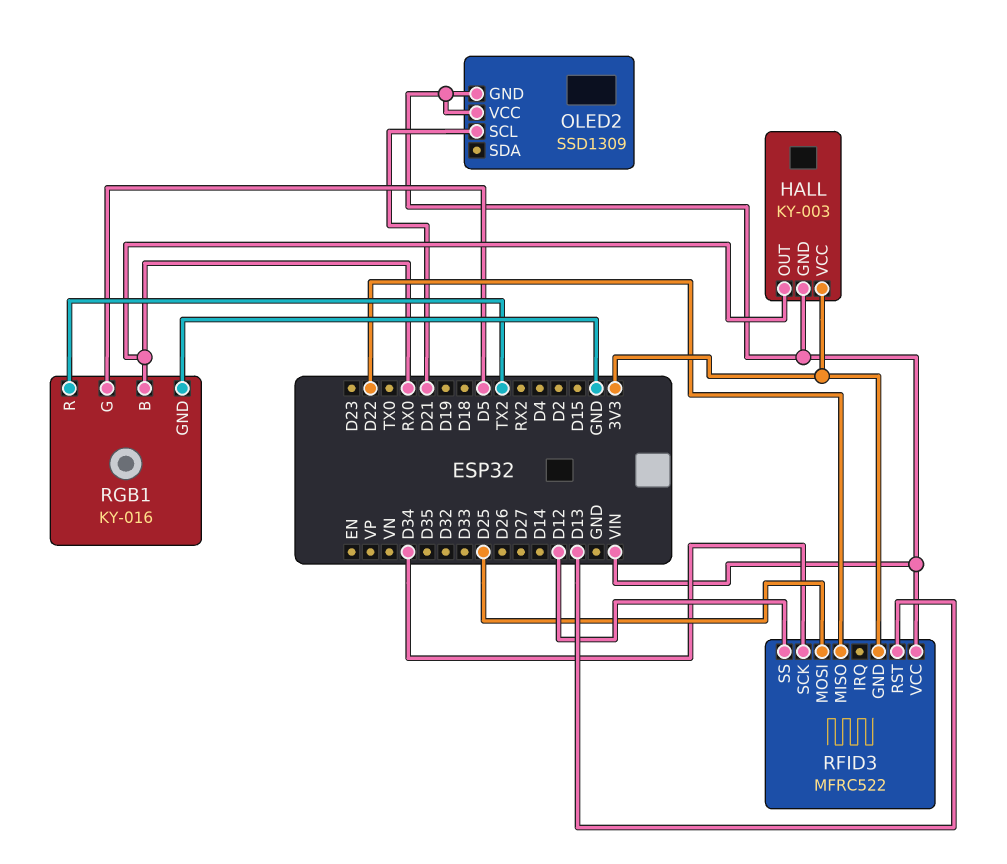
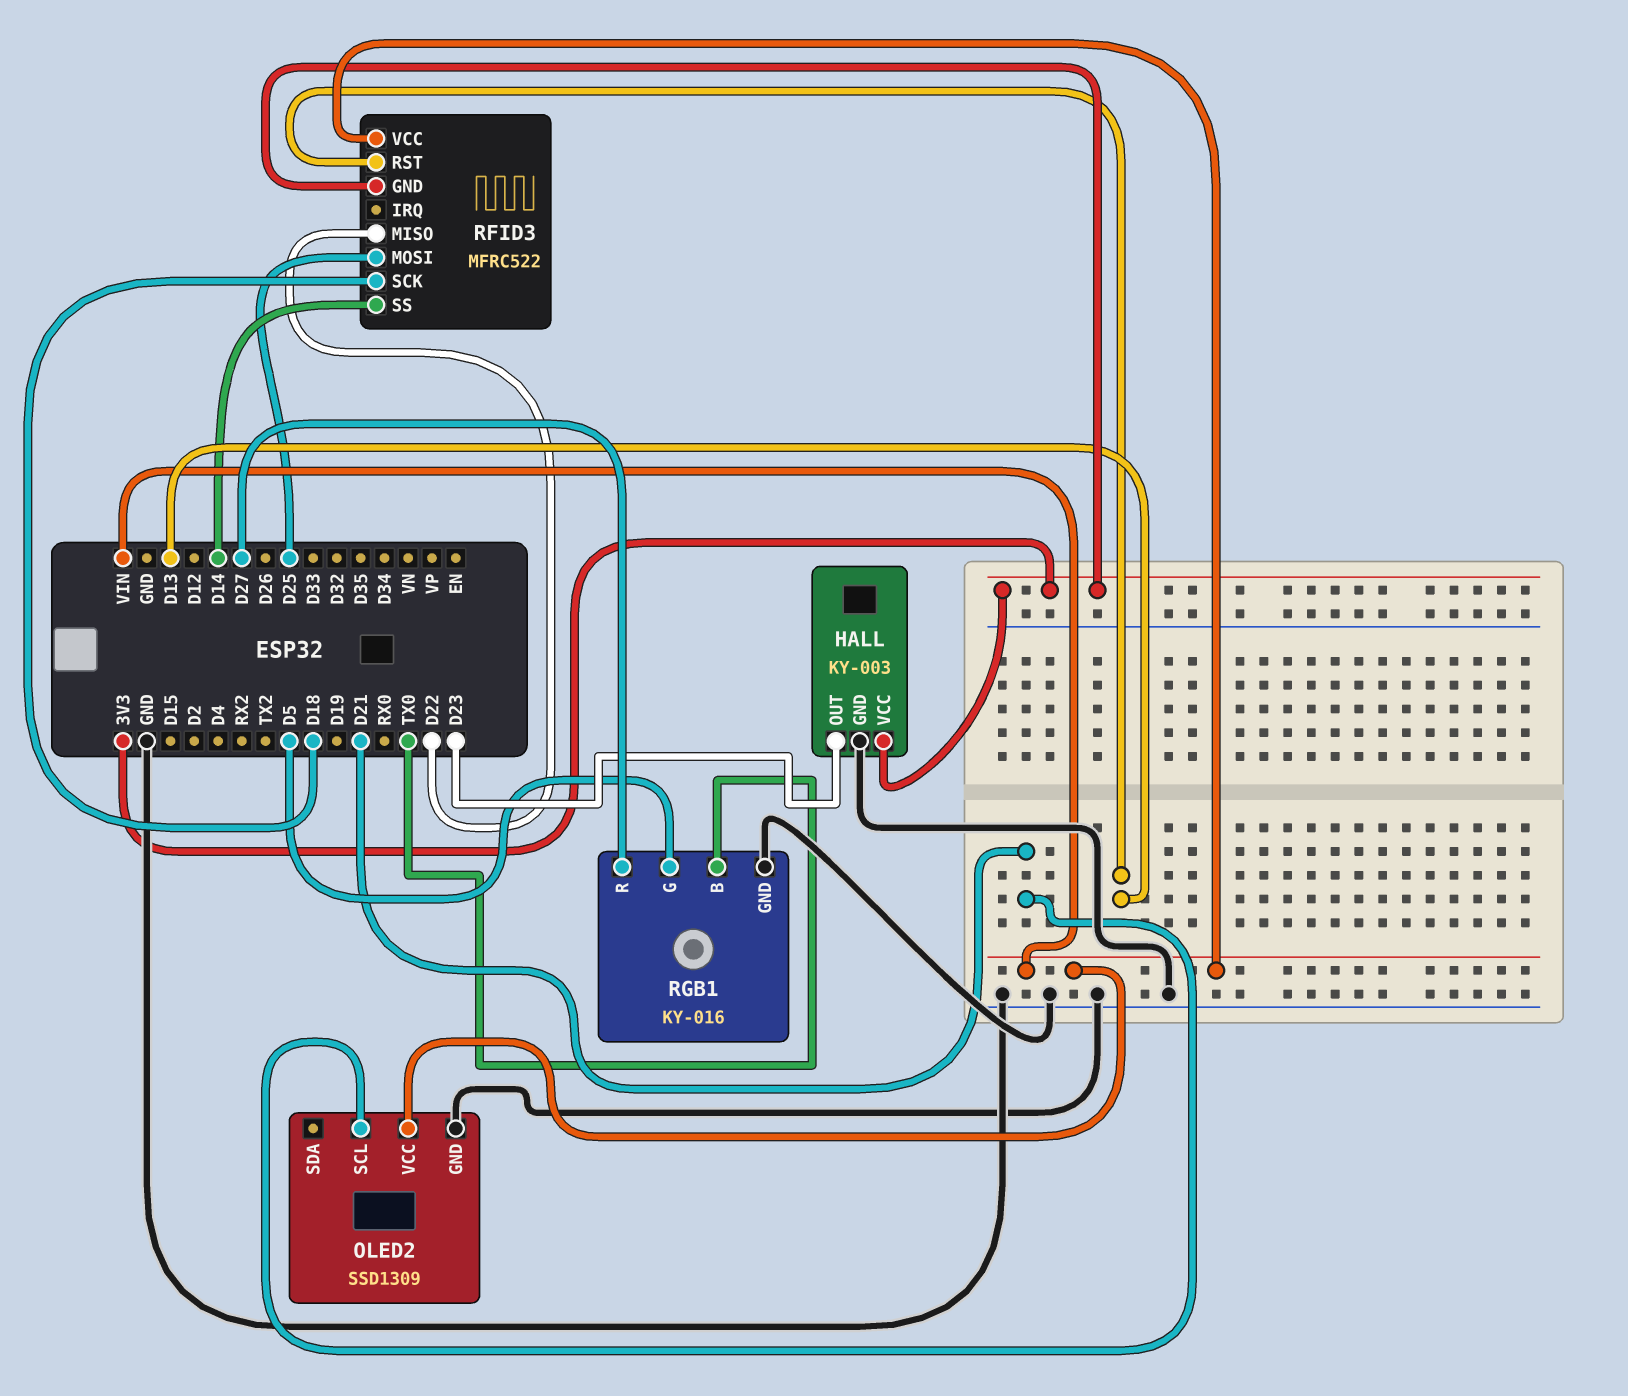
HALL pin GND: VIN -> GND
HALL pin OUT: RX0 -> D23
OLED2 pin GND: VIN -> GND
RFID3 pin SCK: D34 -> D18
RFID3 pin SS: D12 -> D14
RGB1 pin B: RX0 -> TX0
RGB1 pin R: TX2 -> D27

